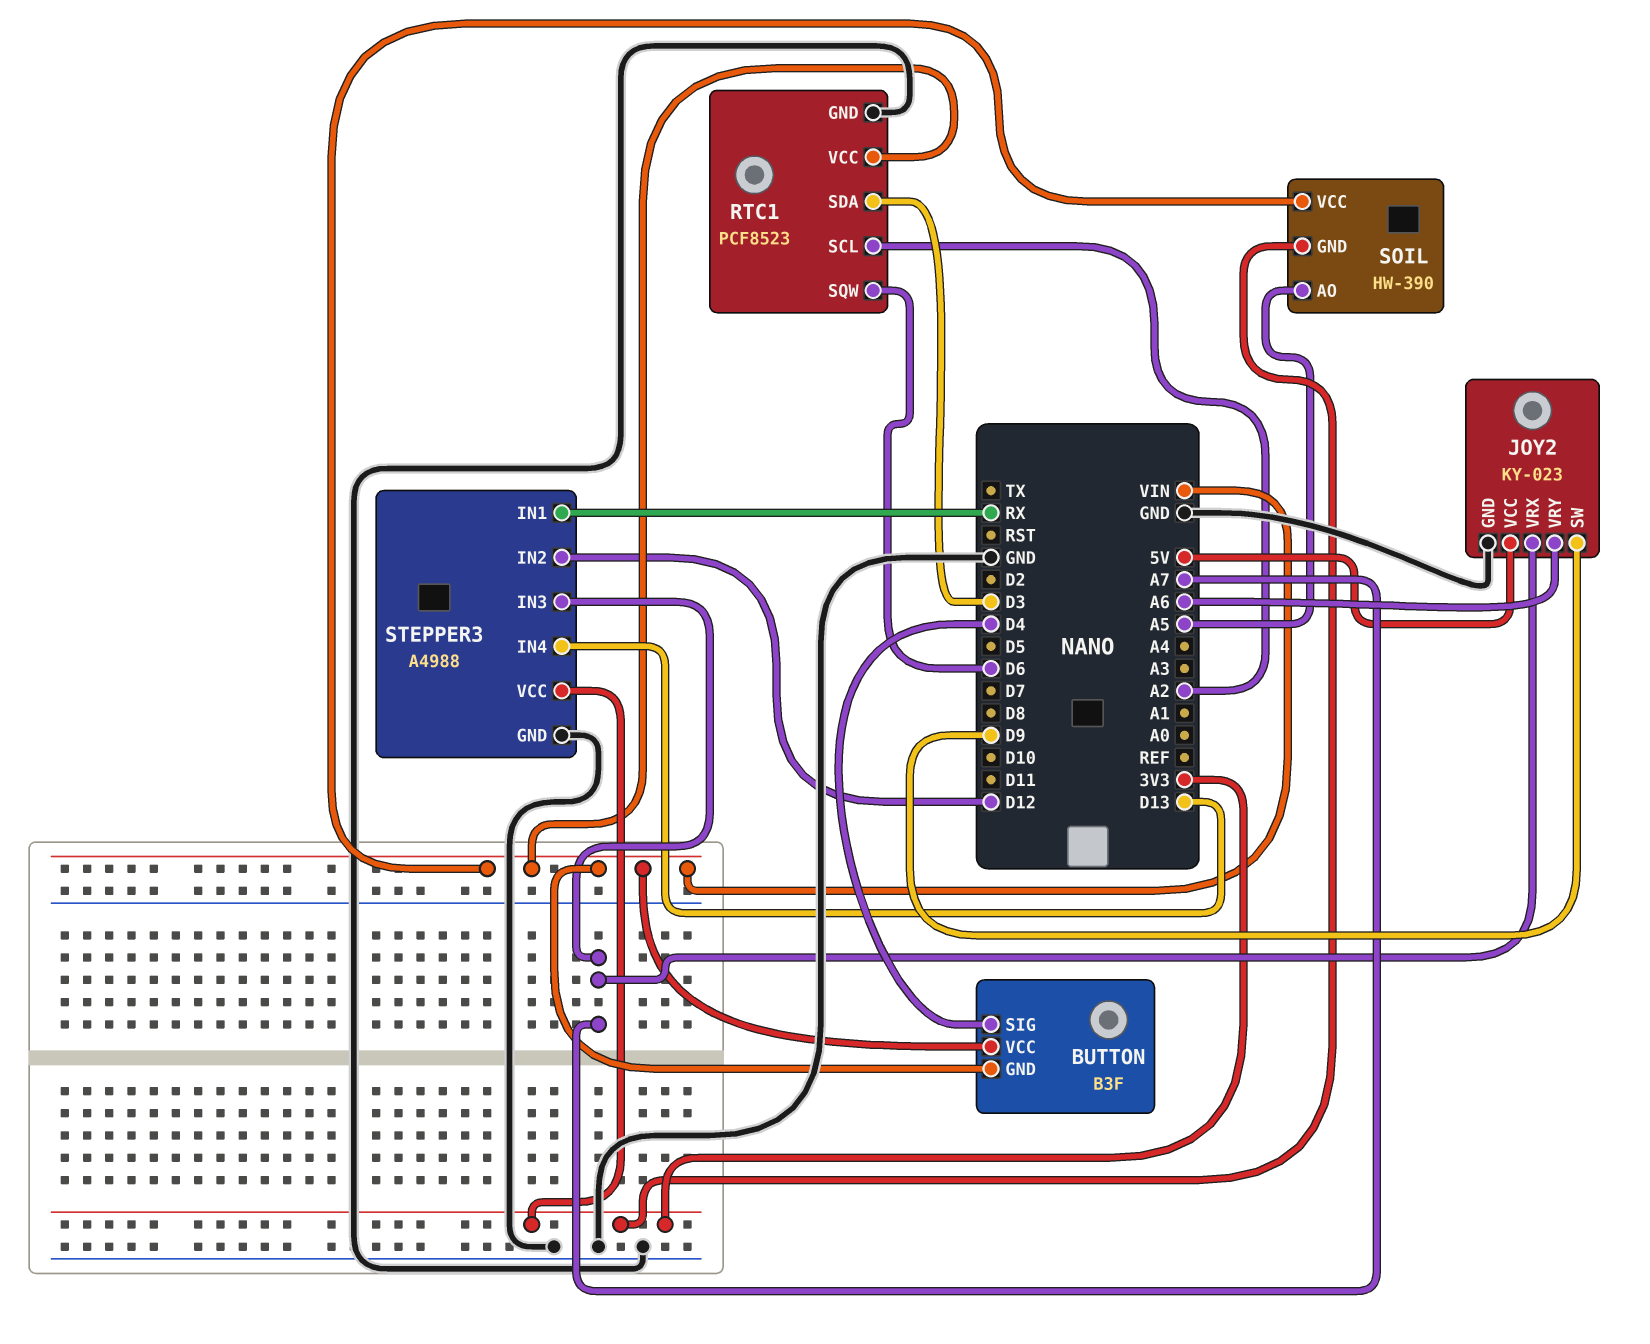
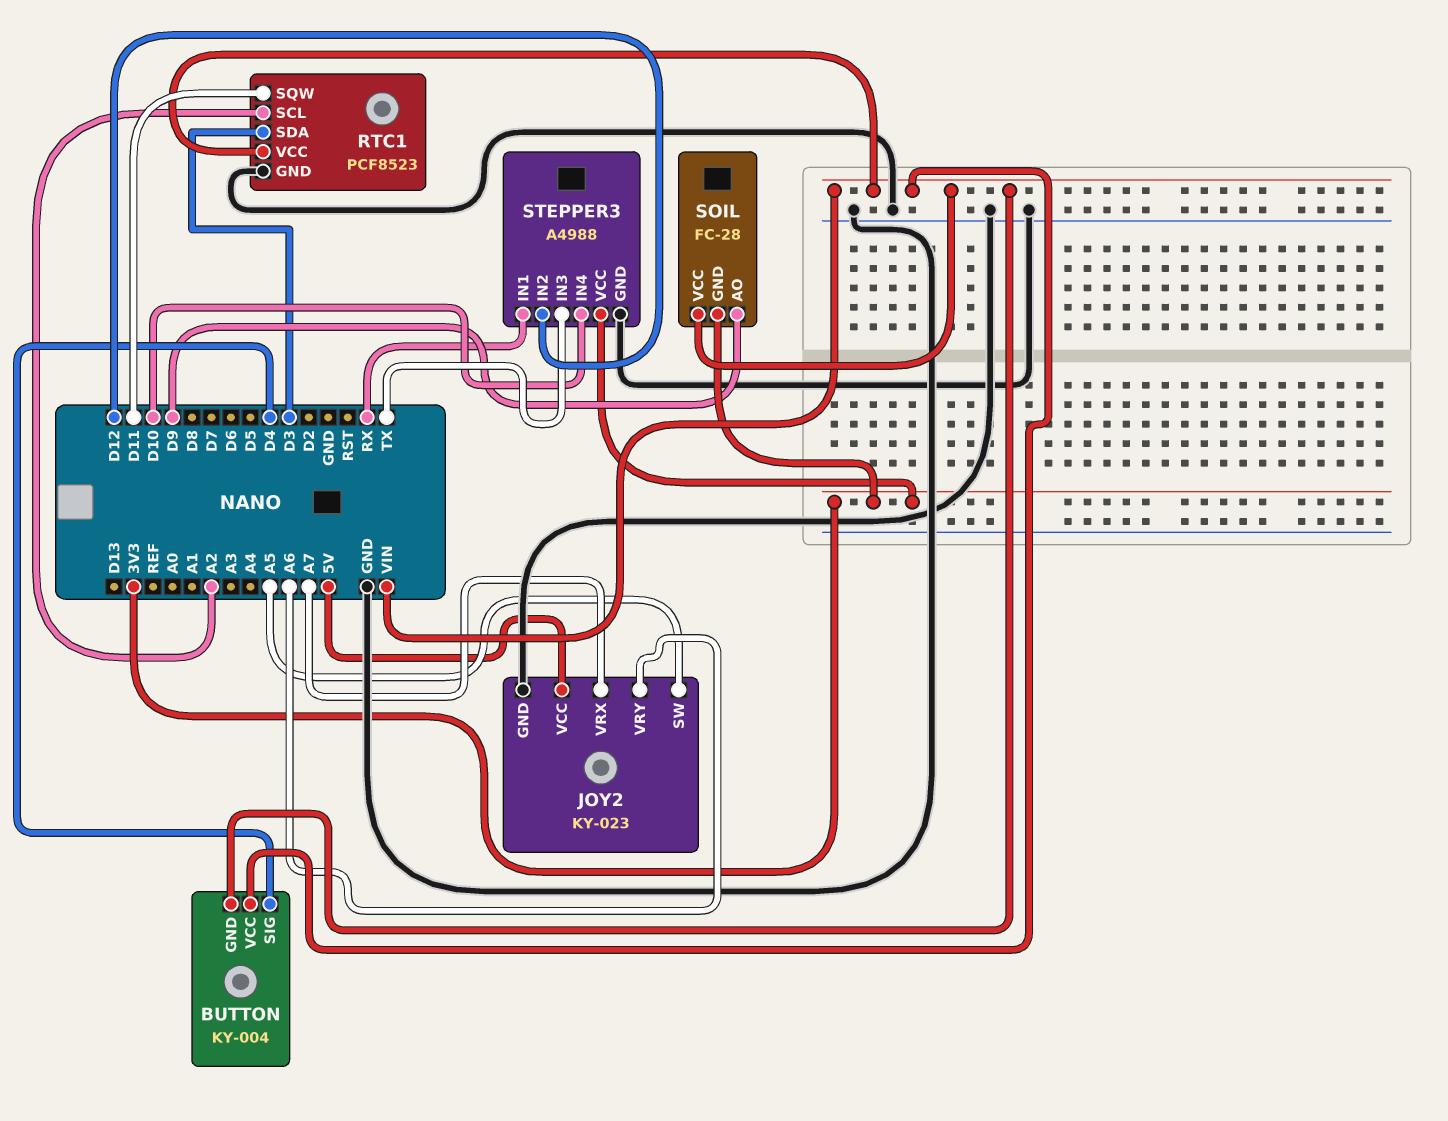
BUTTON: B3F -> KY-004
JOY2 pin SW: D9 -> A5
RTC1 pin SQW: D6 -> D11
SOIL: HW-390 -> FC-28
SOIL pin AO: A5 -> D9
STEPPER3 pin IN3: A7 -> TX
STEPPER3 pin IN4: D13 -> D10

